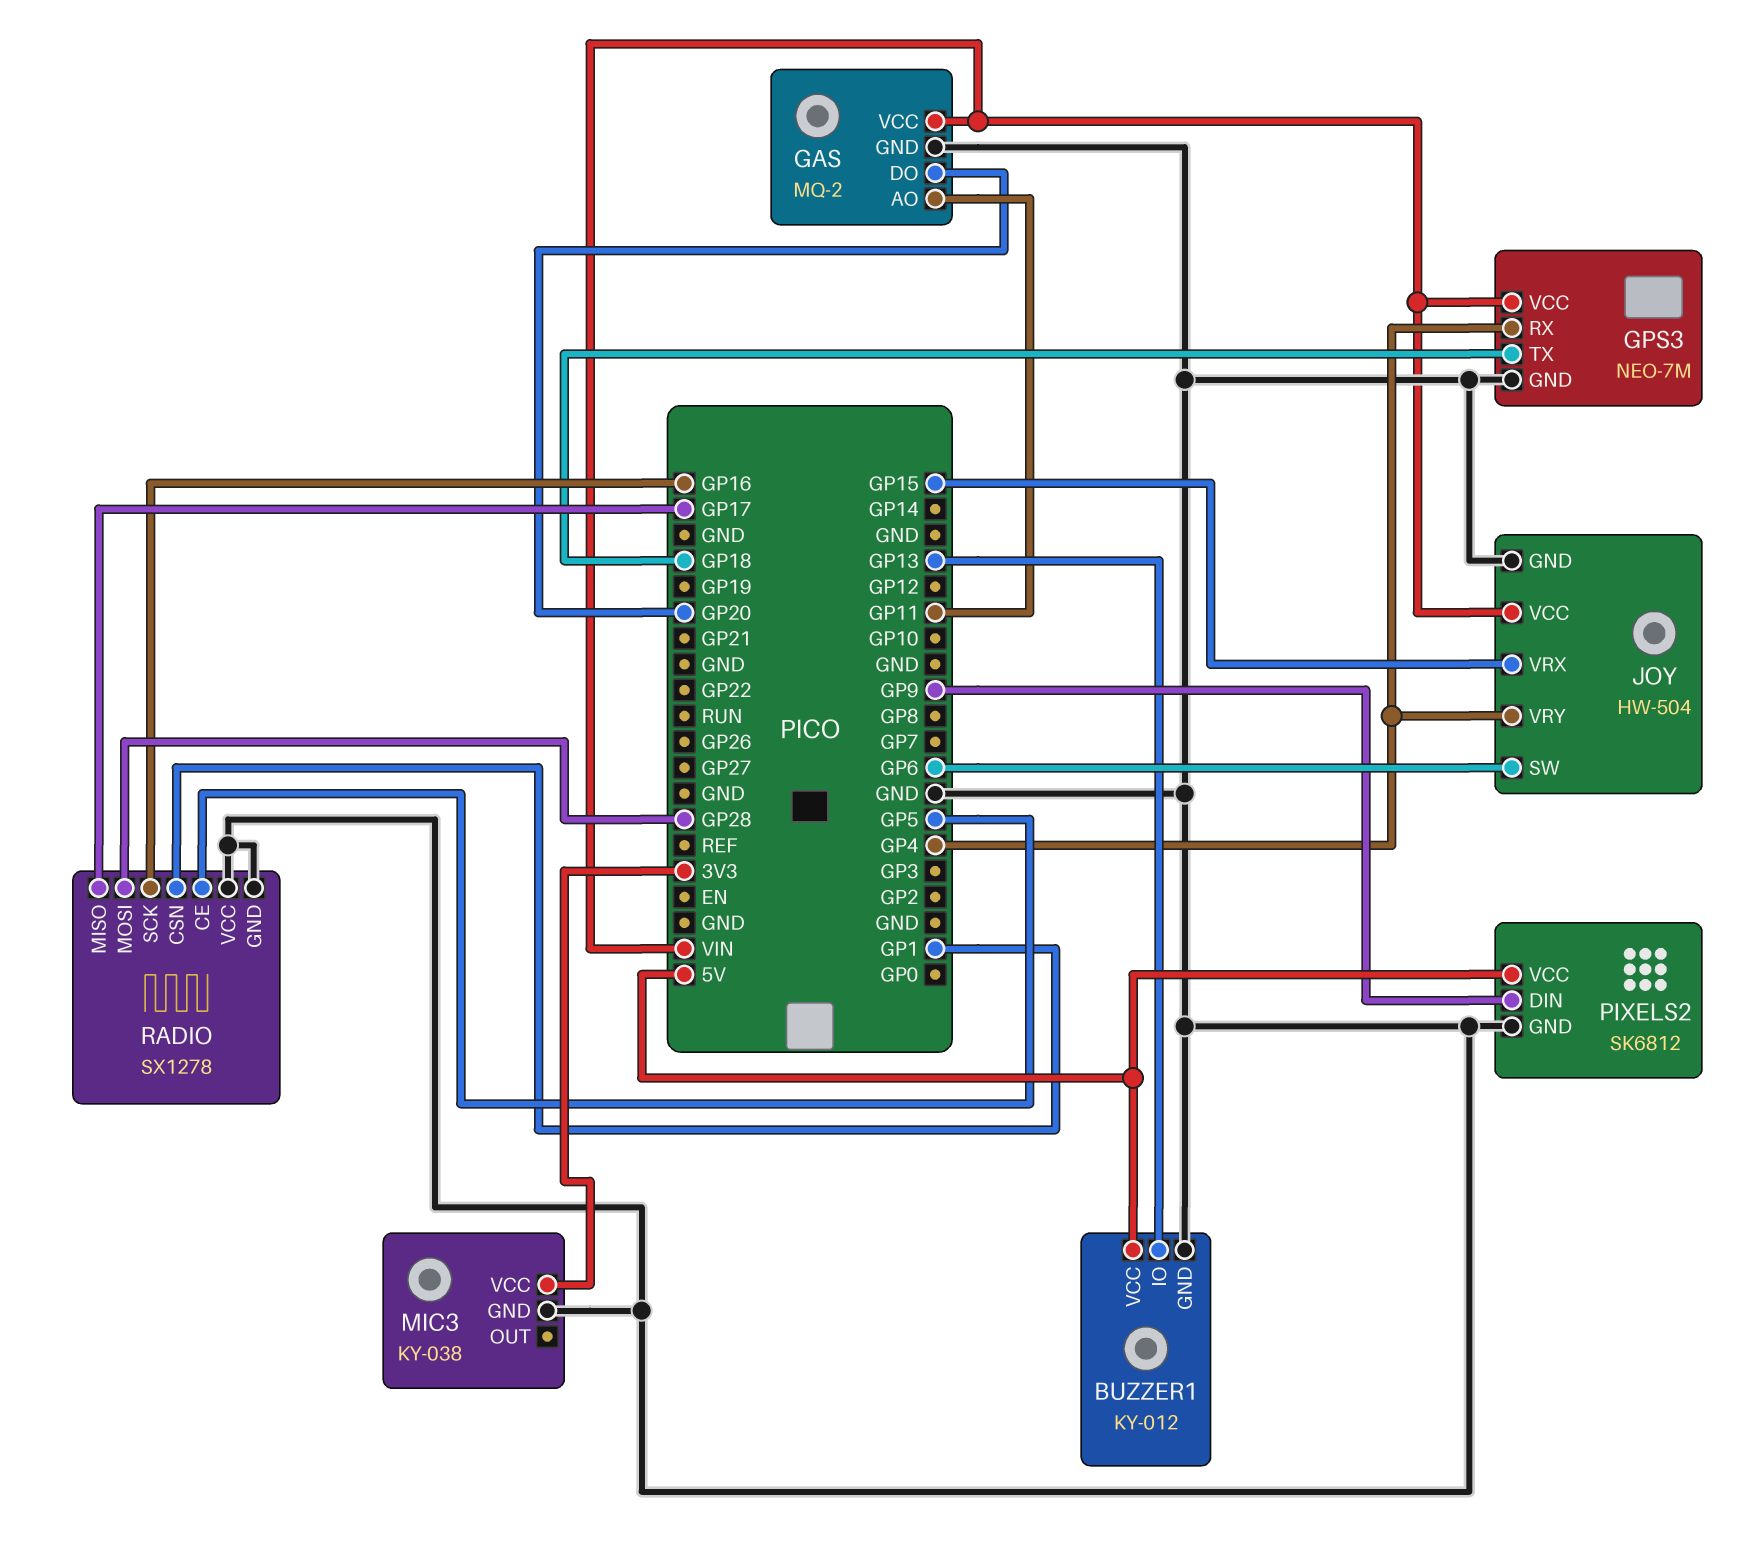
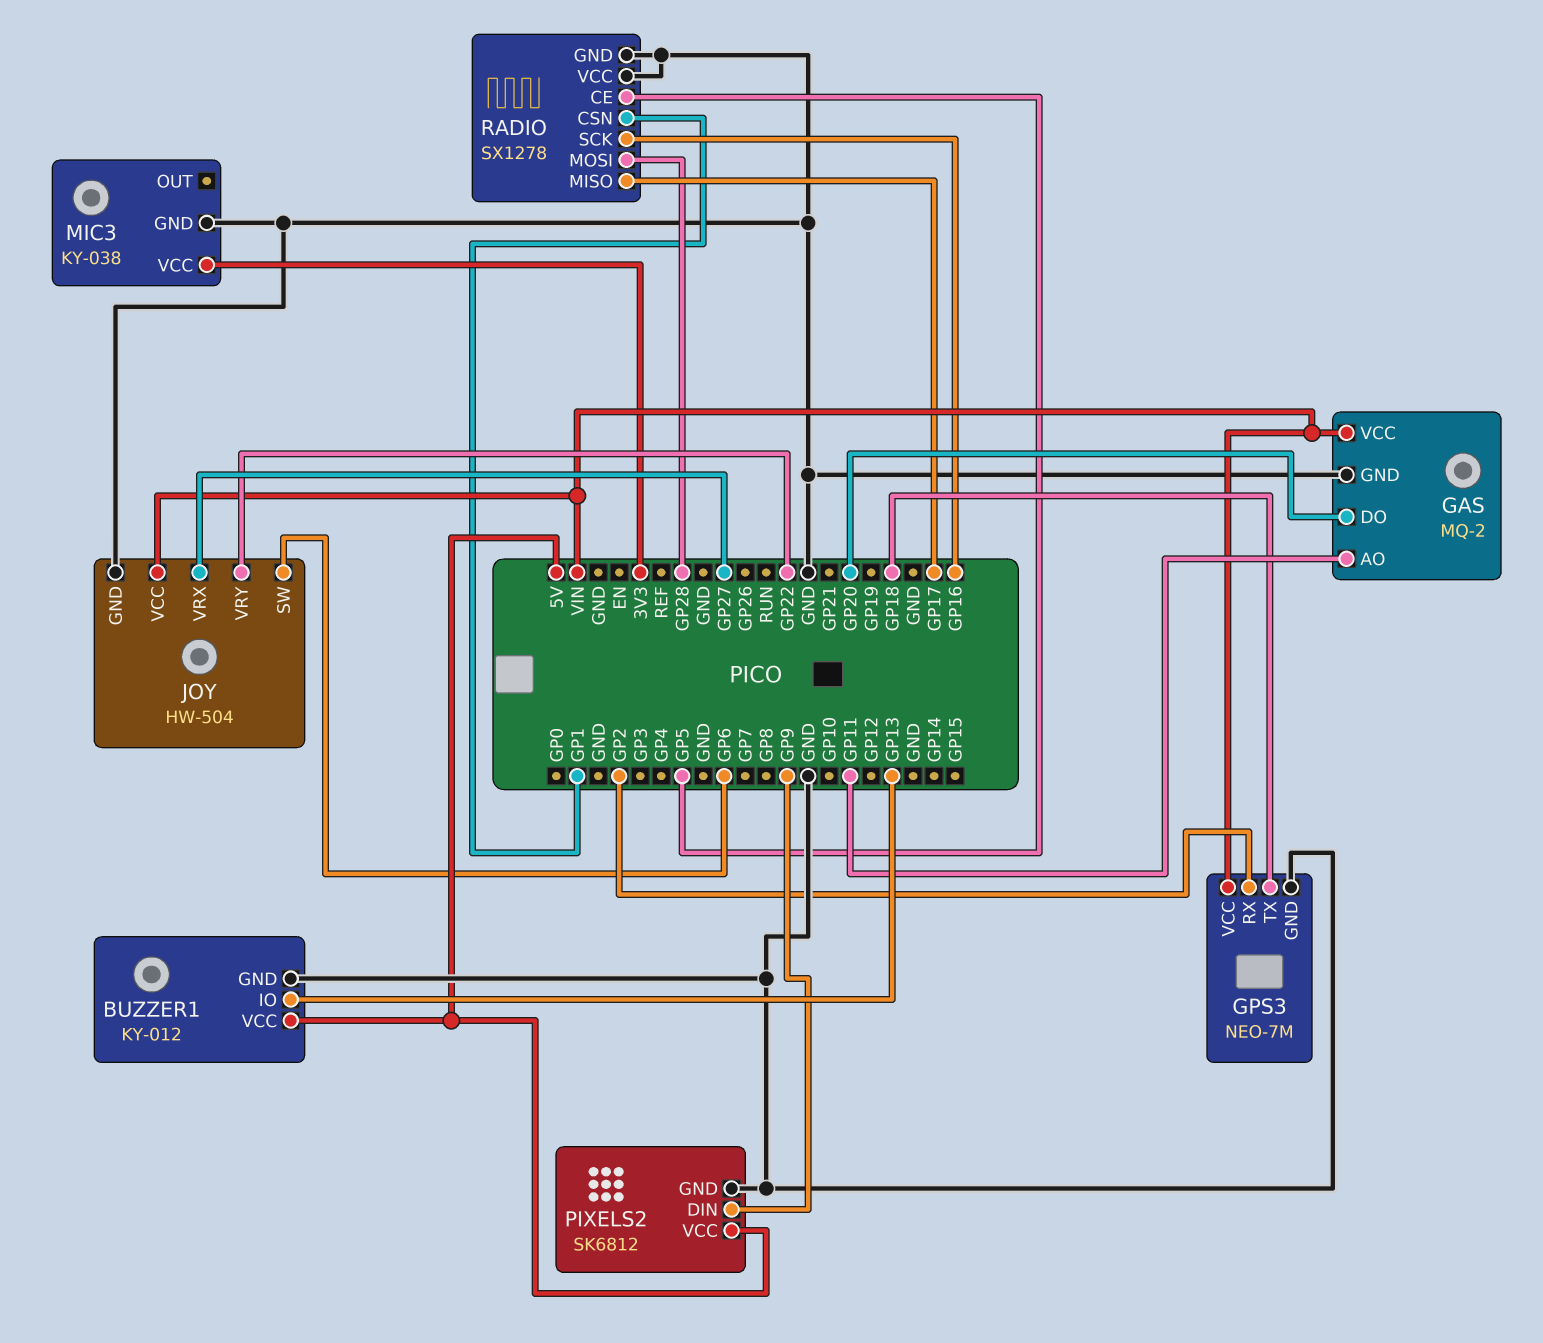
GPS3 pin RX: GP4 -> GP2
JOY pin VRX: GP15 -> GP27
JOY pin VRY: GP4 -> GP22

